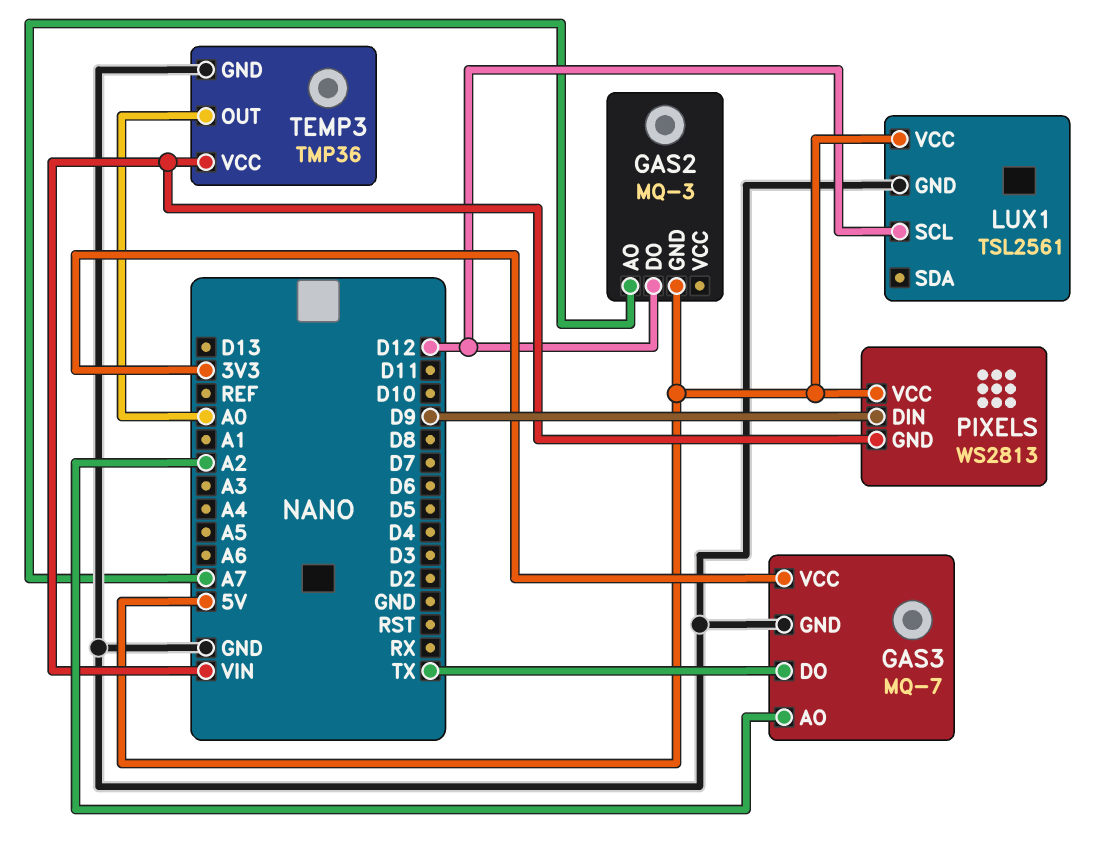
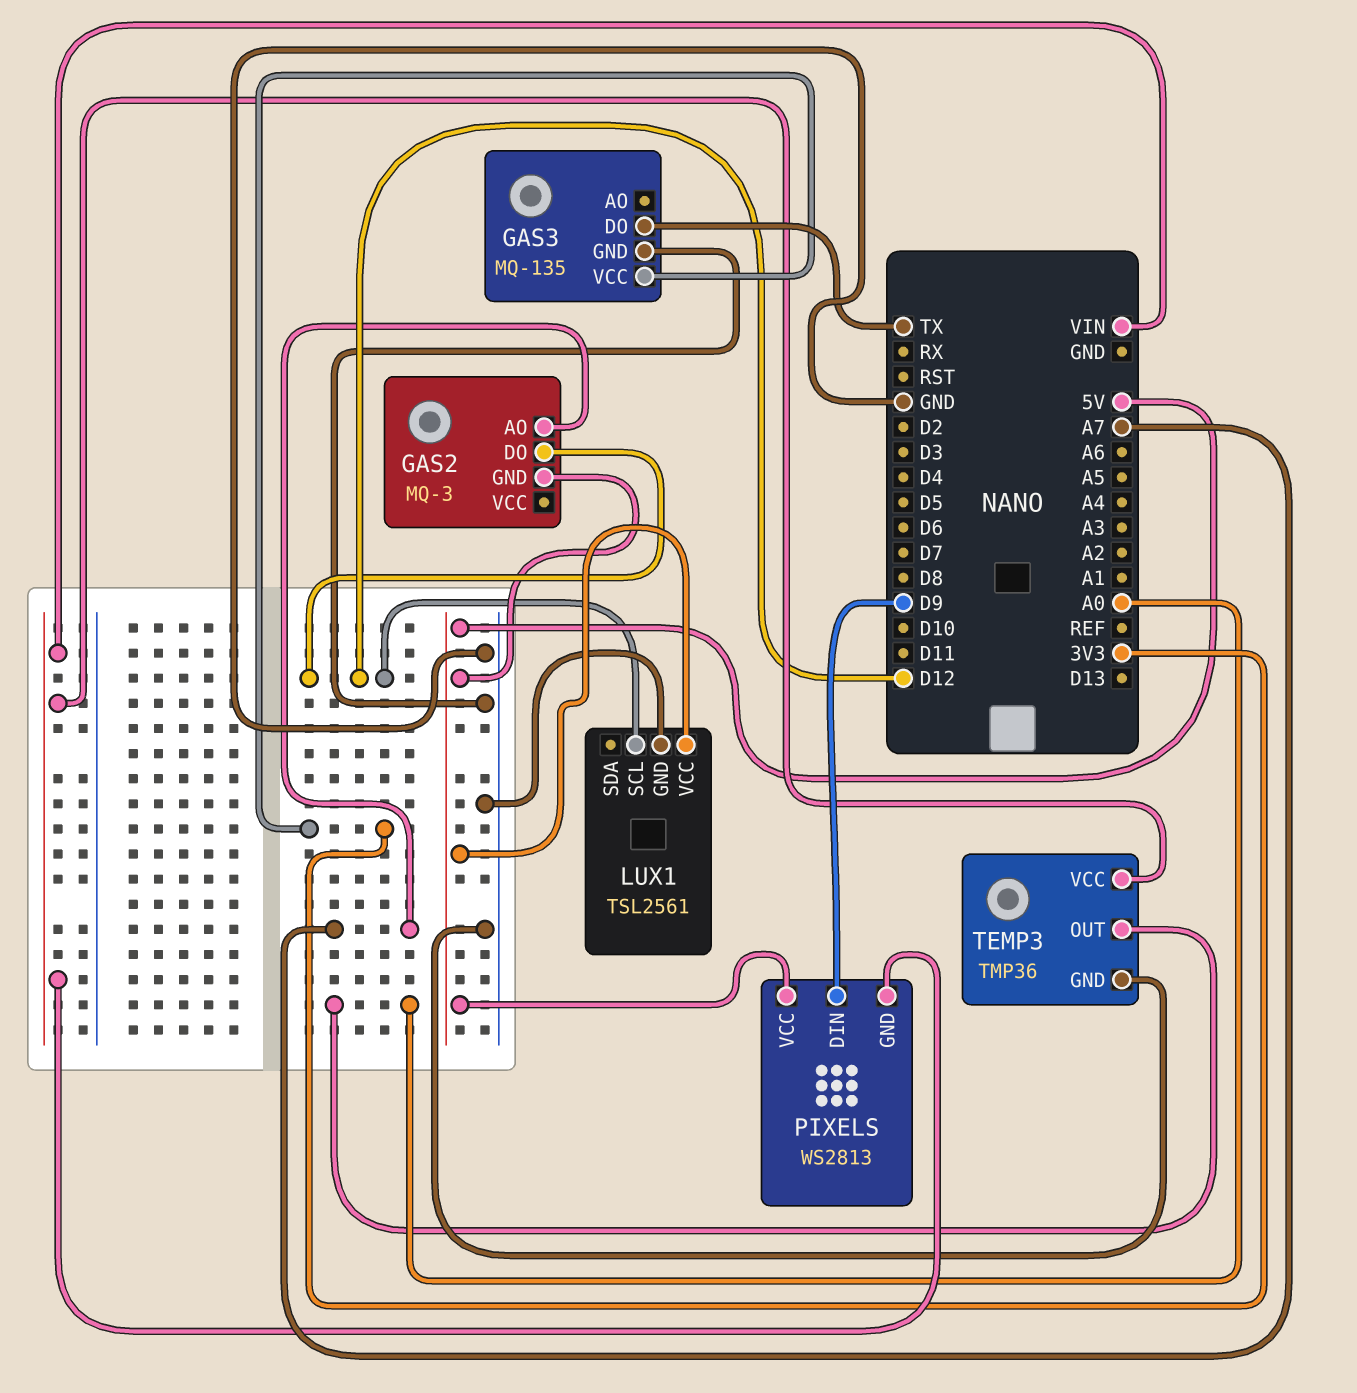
GAS3: MQ-7 -> MQ-135
GAS3 pin AO: A2 -> none

